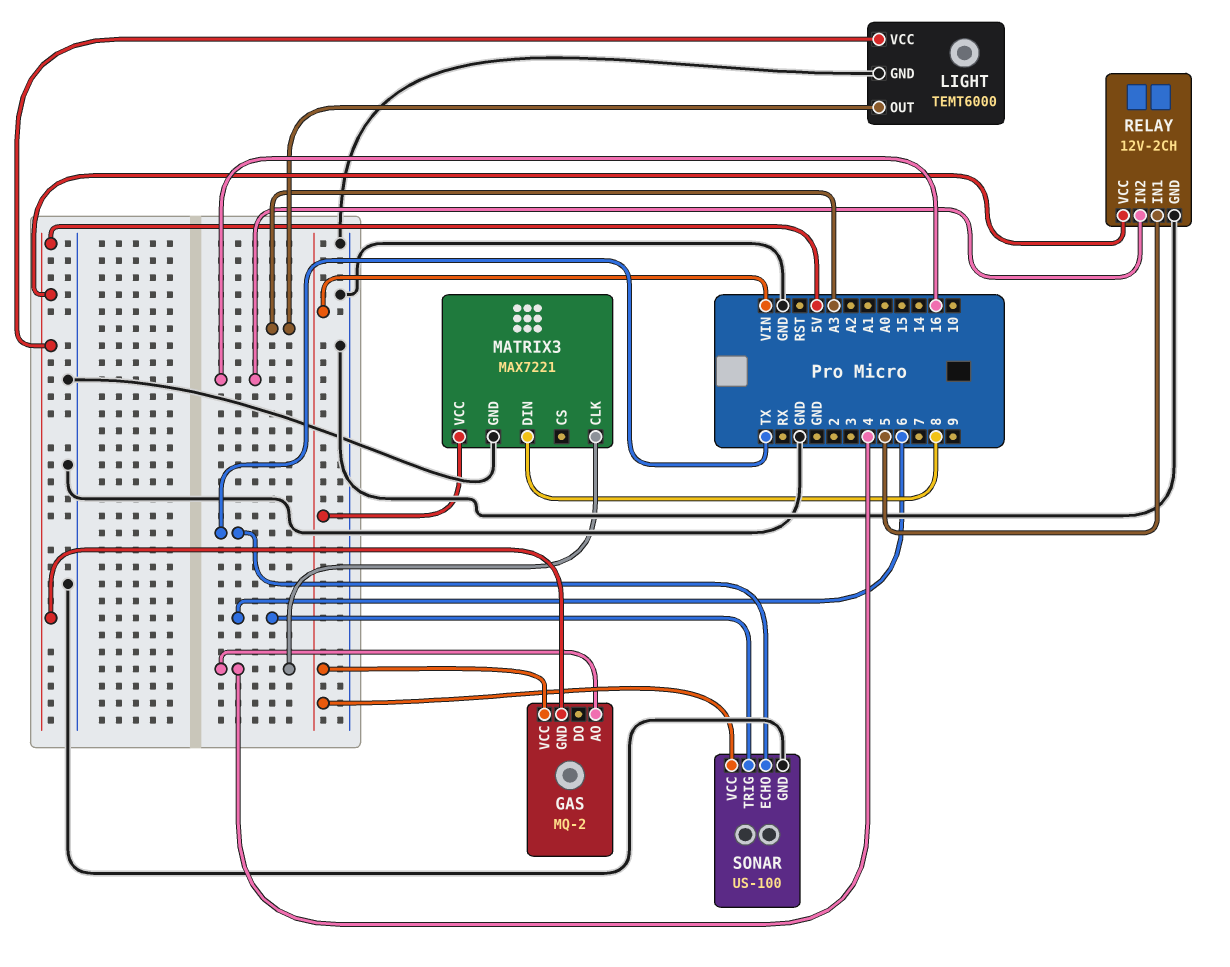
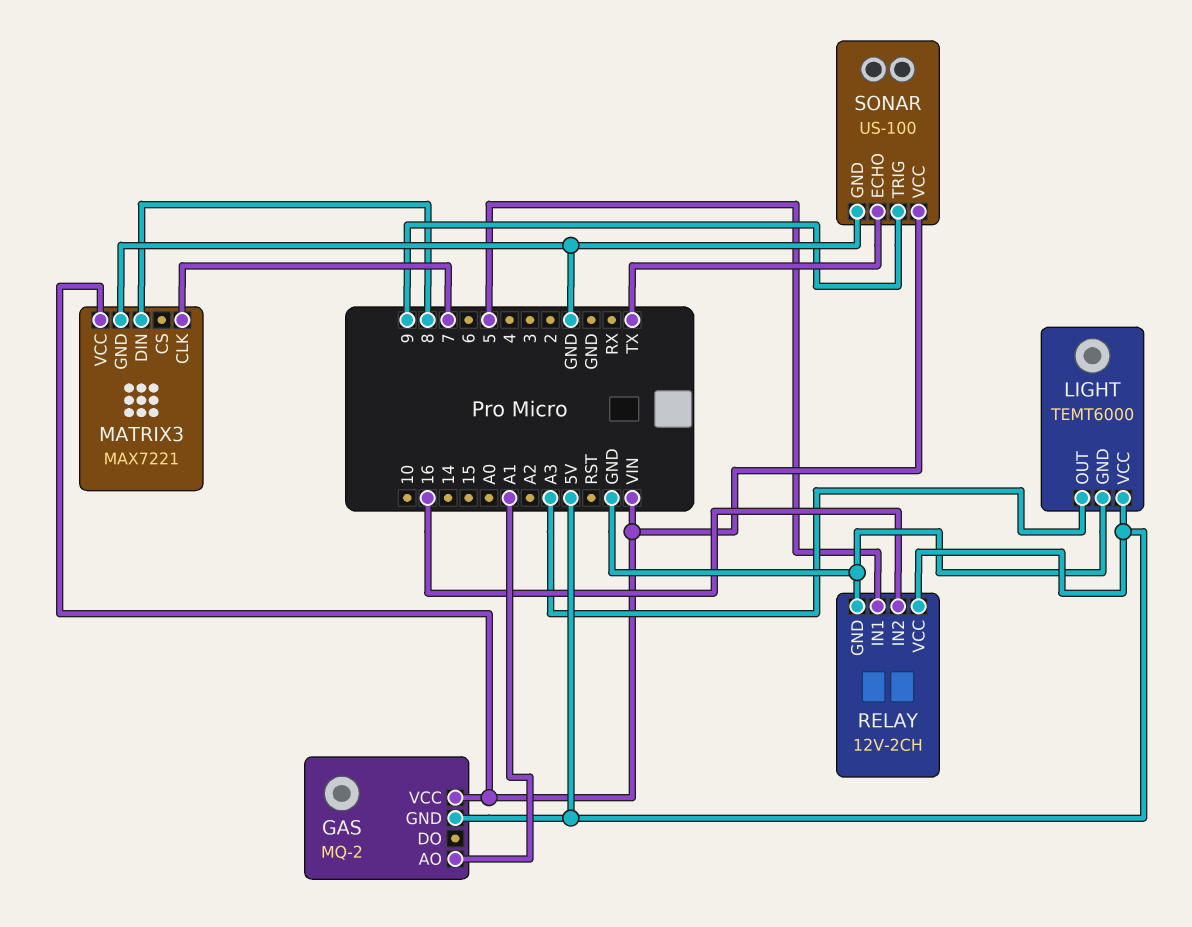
GAS pin AO: 4 -> A1
MATRIX3 pin CLK: 4 -> 7
SONAR pin TRIG: 6 -> 9

